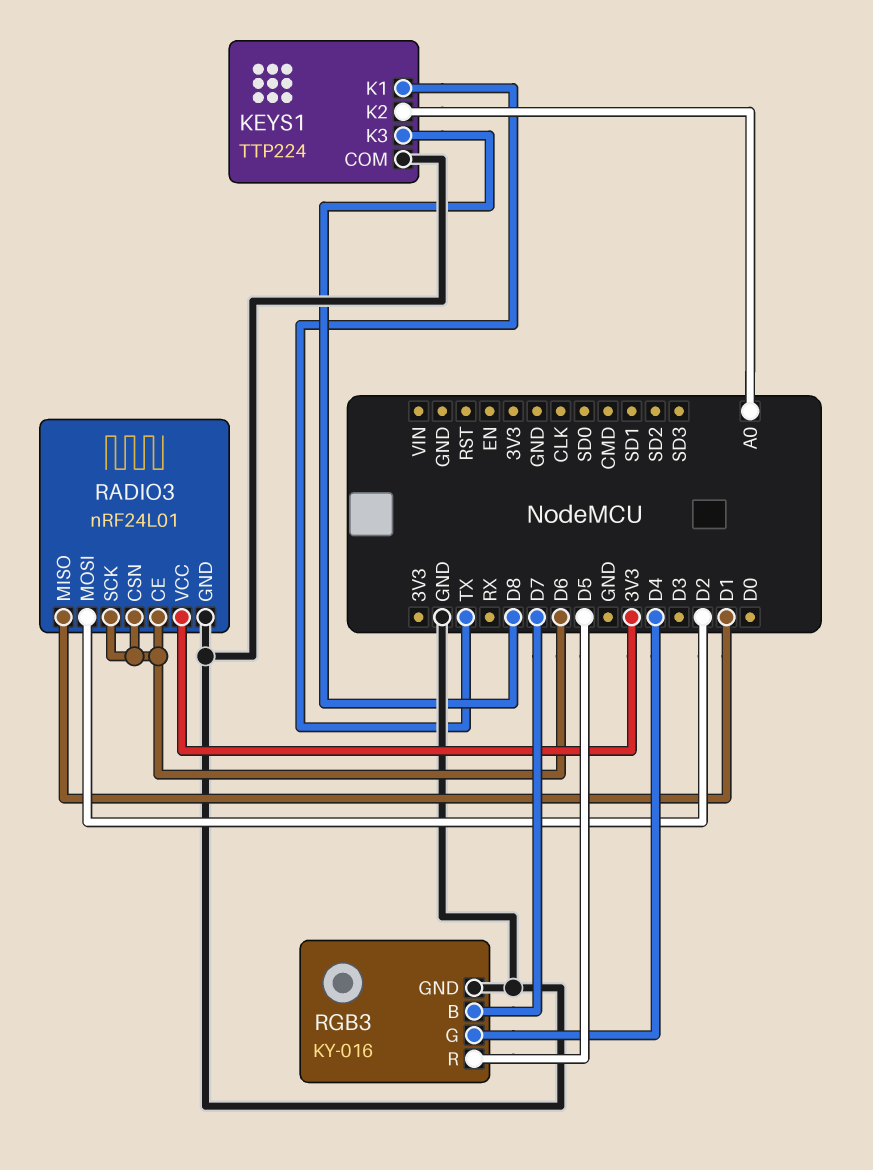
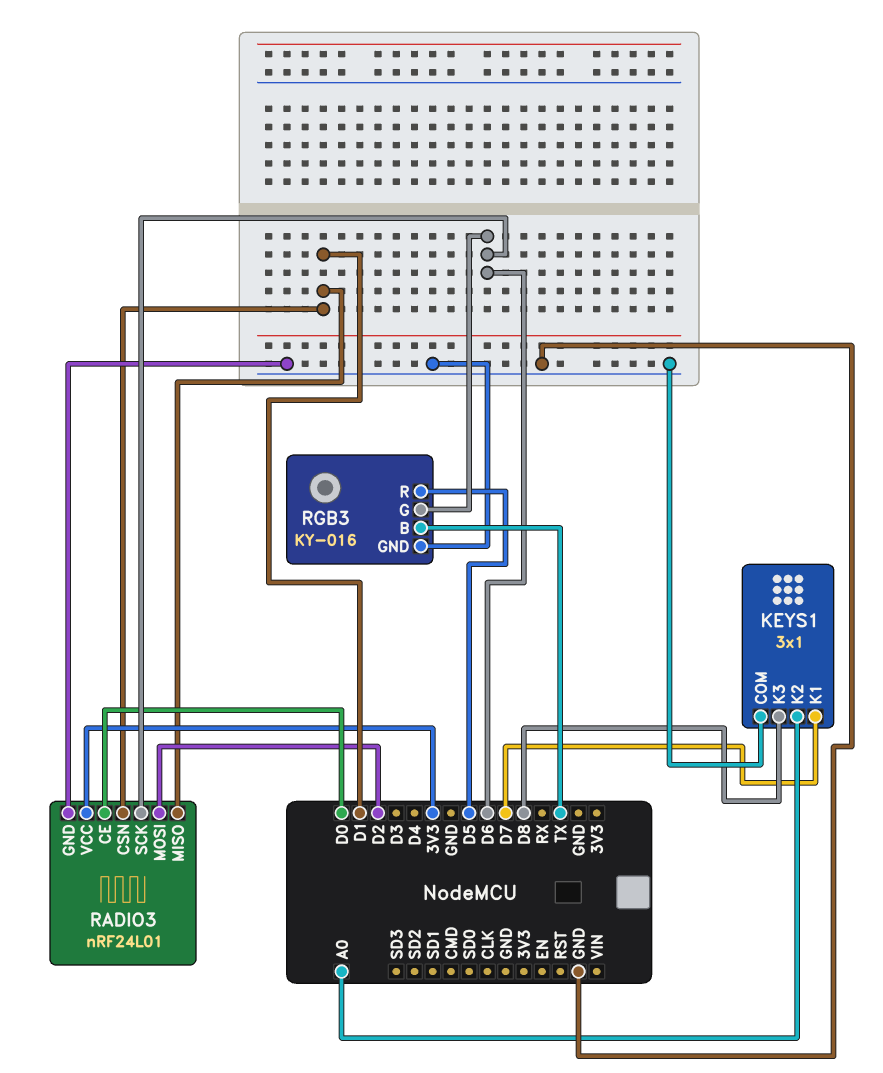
KEYS1: TTP224 -> 3x1
KEYS1 pin K1: TX -> D7
RADIO3 pin CE: D6 -> D0
RADIO3 pin CSN: D6 -> D1
RGB3 pin B: D7 -> TX
RGB3 pin G: D4 -> D6

